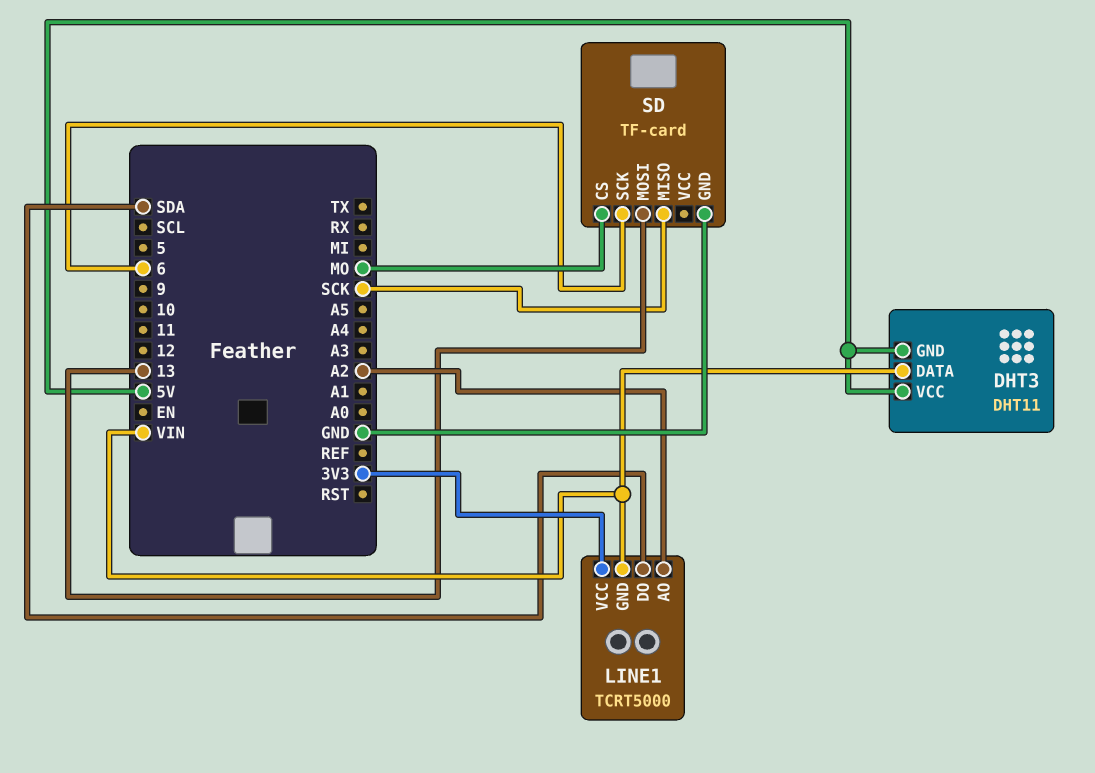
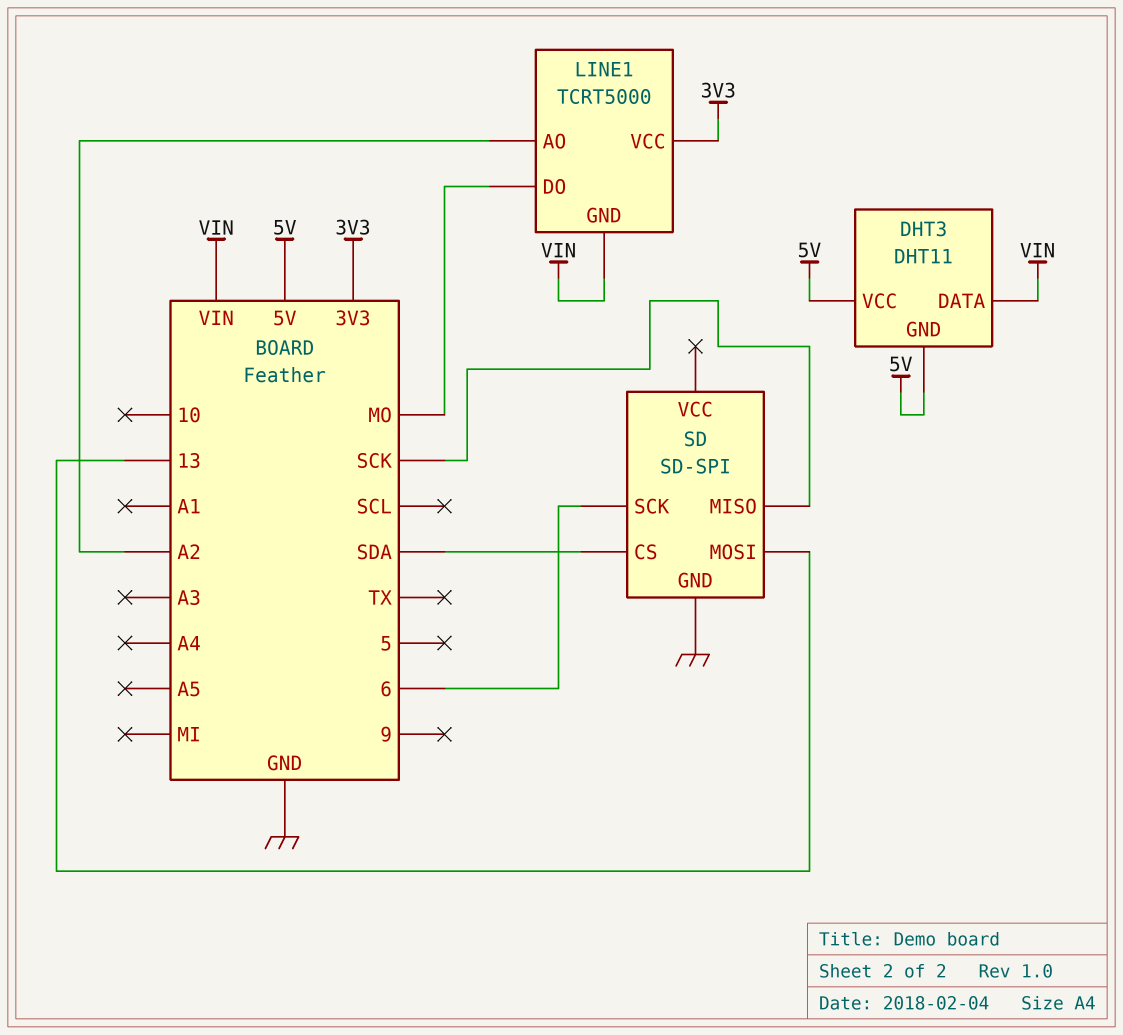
LINE1 pin DO: SDA -> MO
SD: TF-card -> SD-SPI
SD pin CS: MO -> SDA

